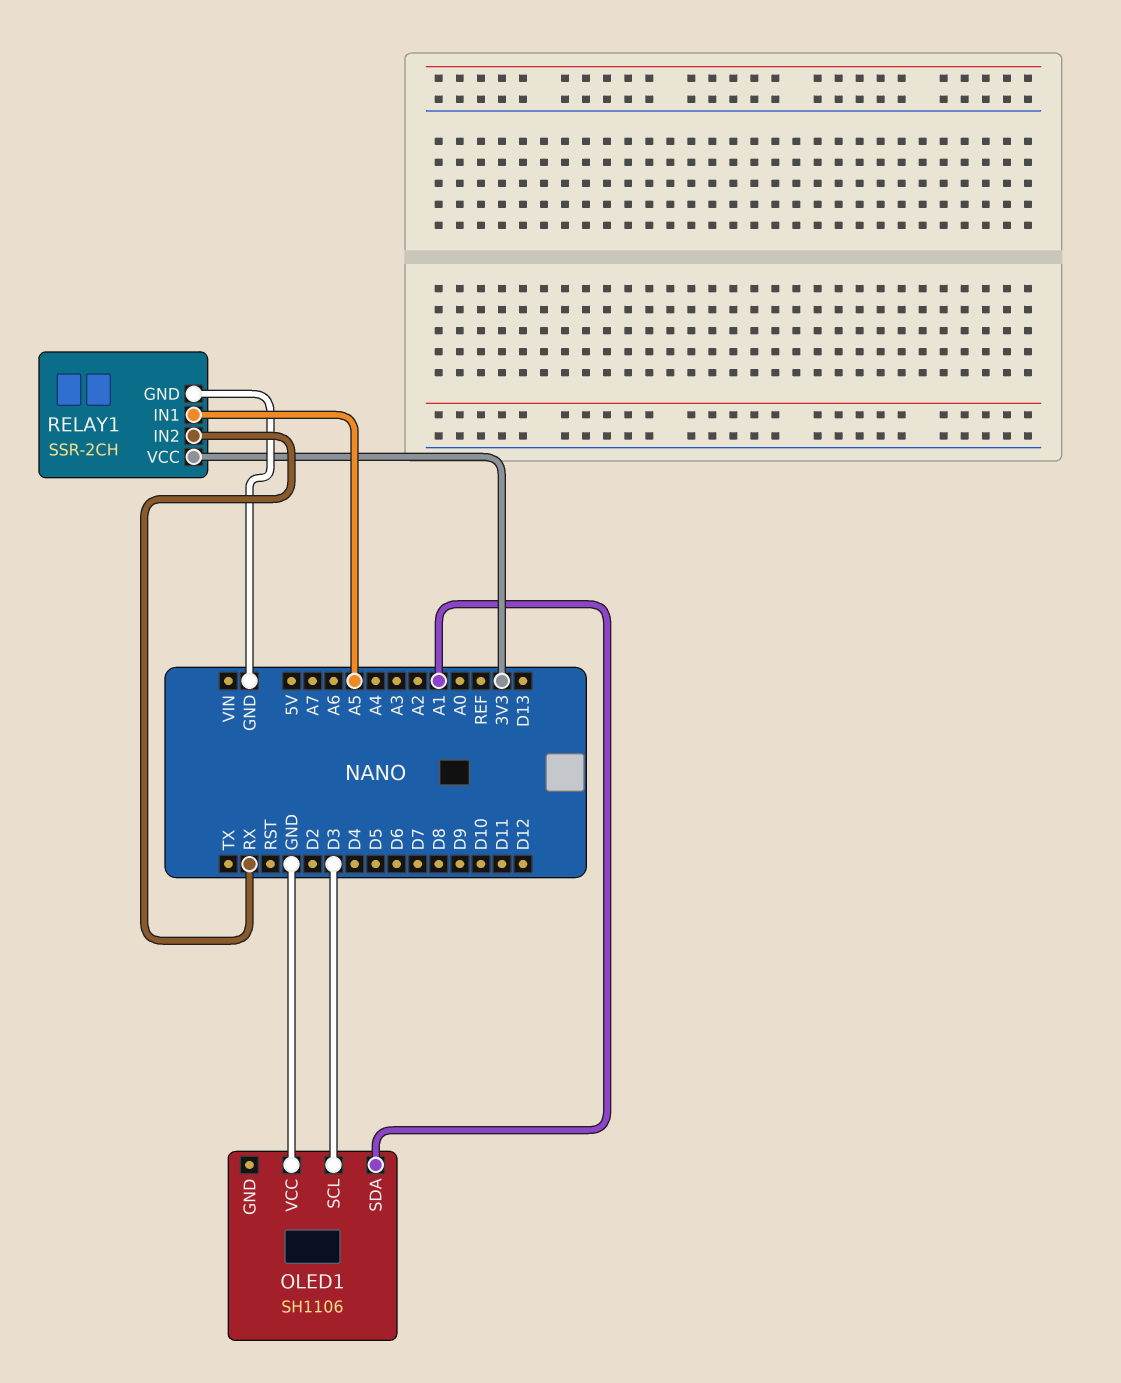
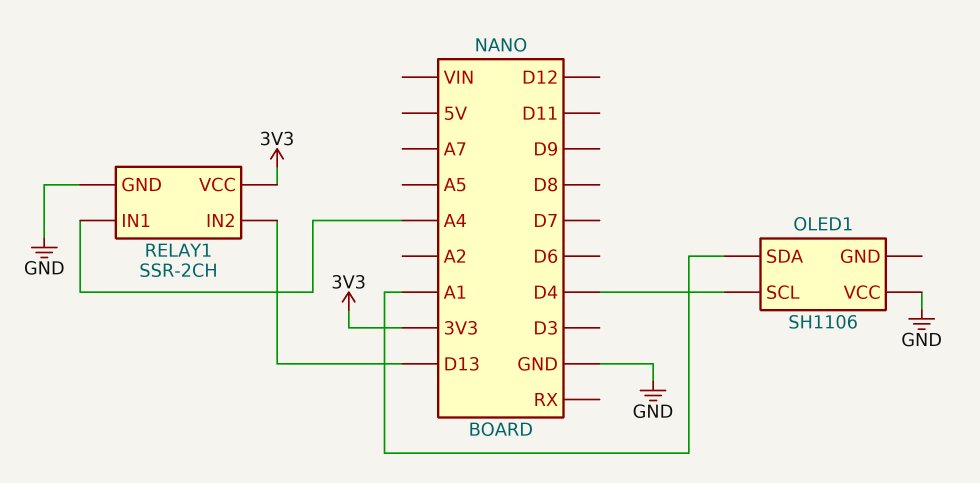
OLED1 pin SCL: D3 -> D4
RELAY1 pin IN1: A5 -> A4
RELAY1 pin IN2: RX -> D13

